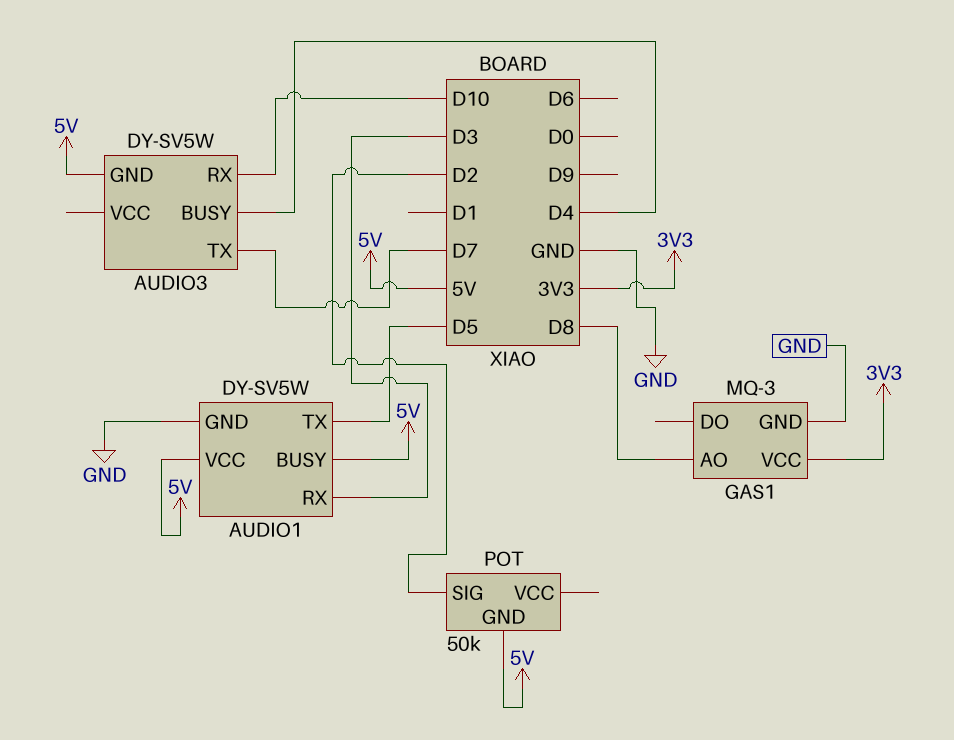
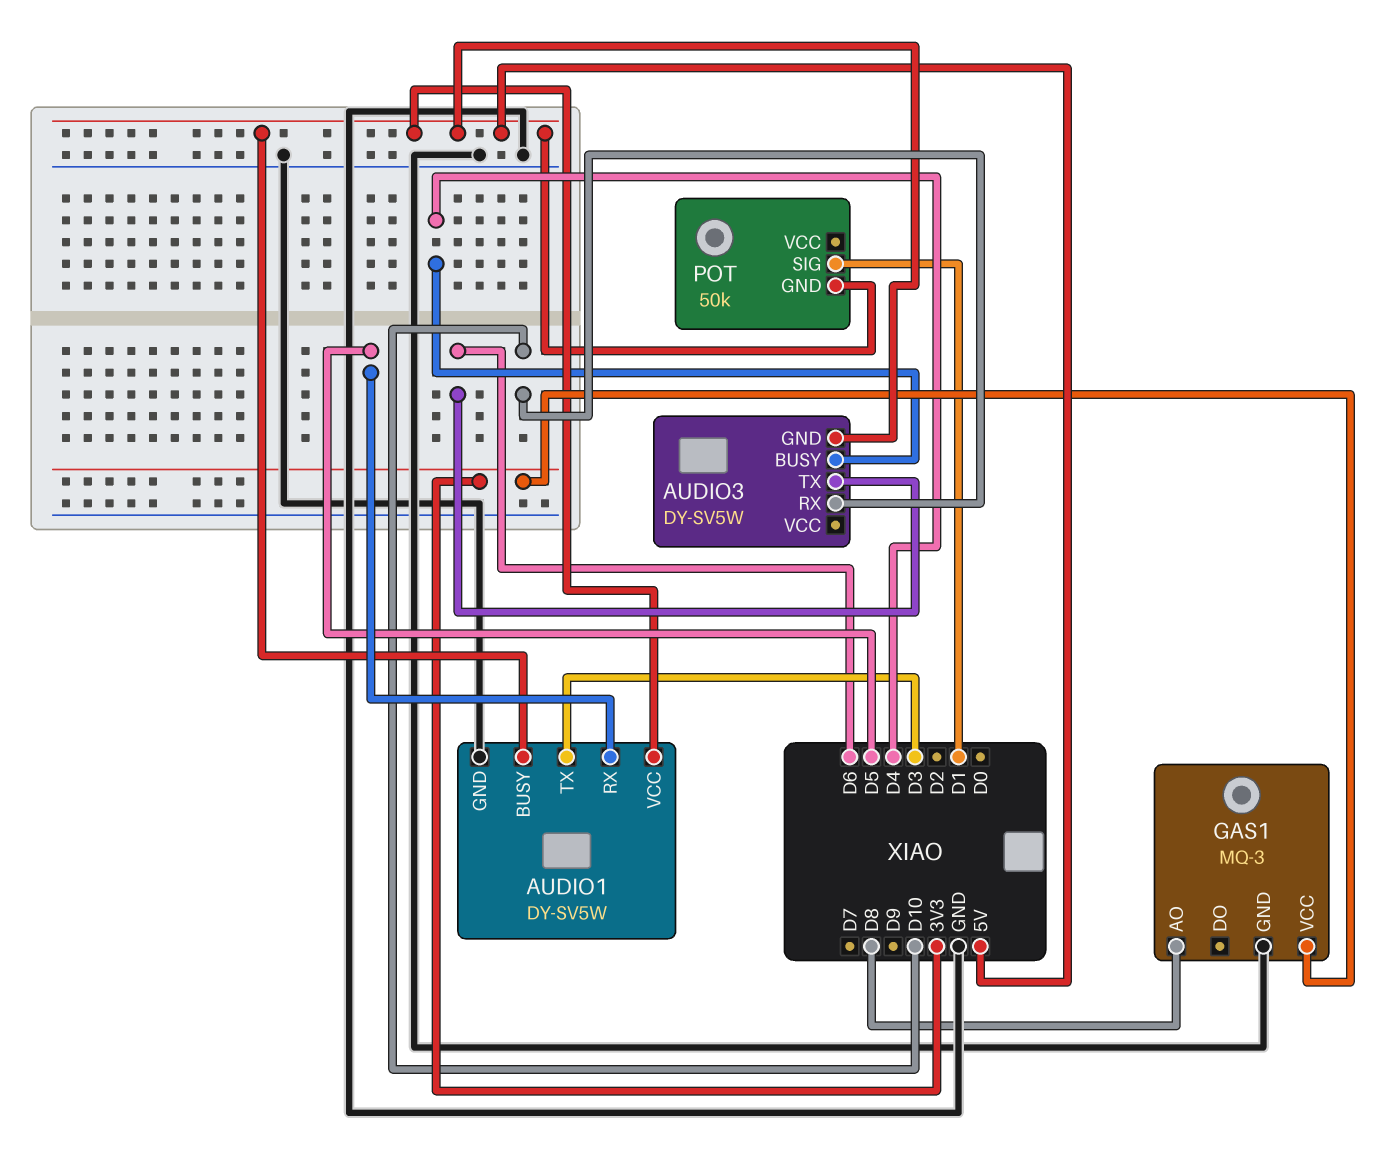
AUDIO1 pin RX: D3 -> D5
AUDIO1 pin TX: D5 -> D3
AUDIO3 pin TX: D7 -> D6
POT pin SIG: D2 -> D1

